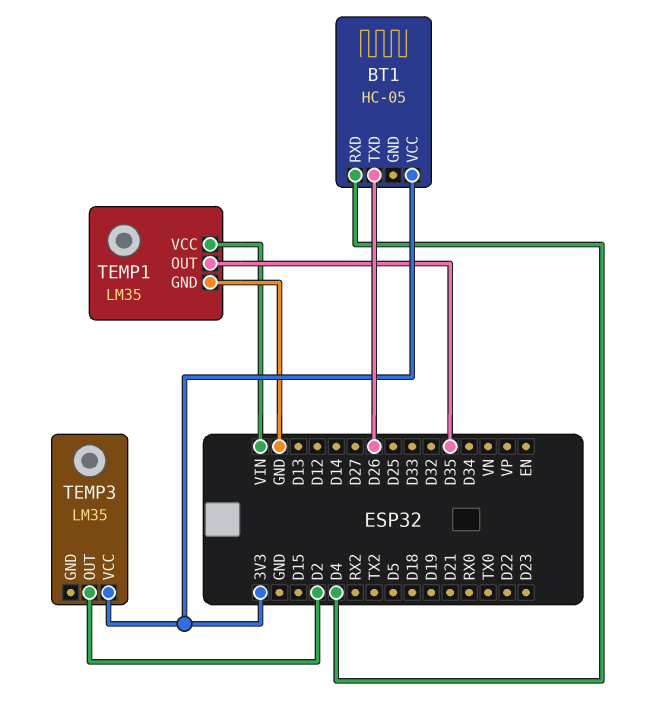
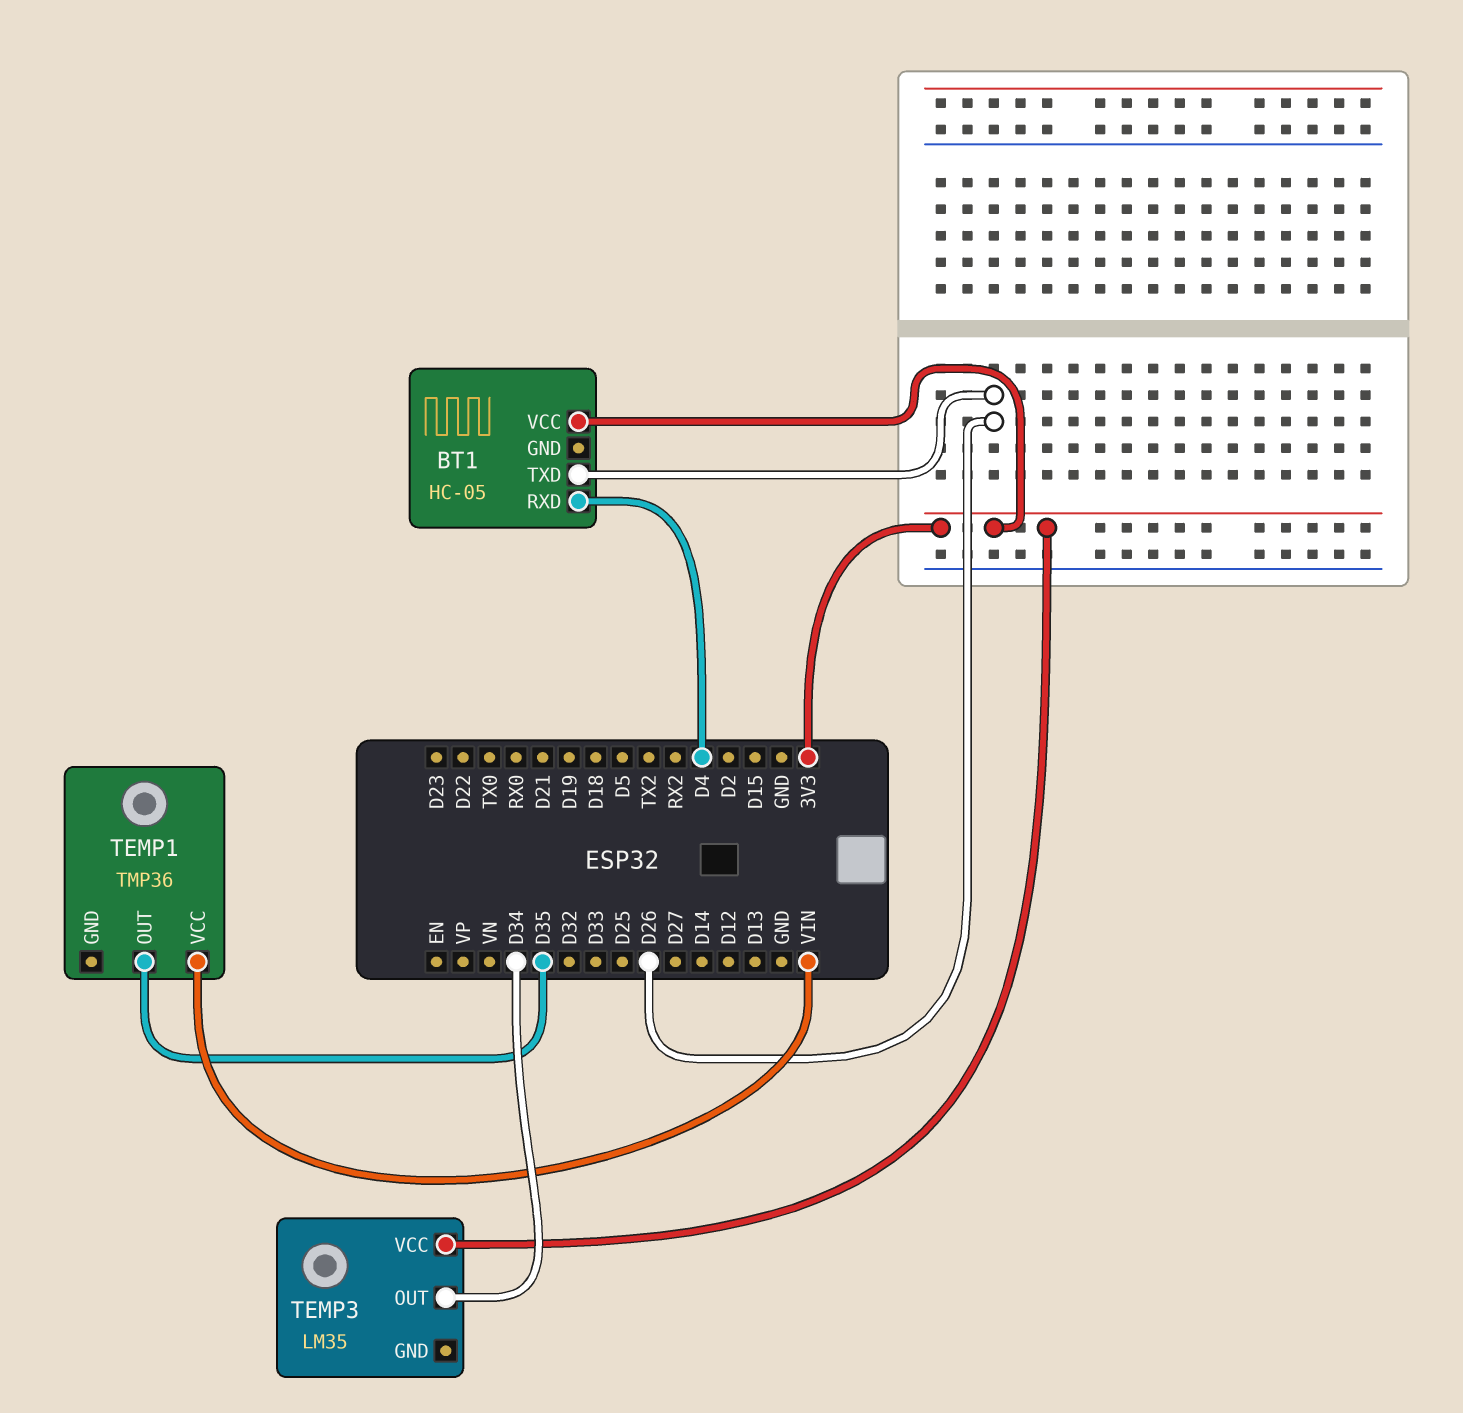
TEMP1: LM35 -> TMP36
TEMP1 pin GND: GND -> none
TEMP3 pin OUT: D2 -> D34

